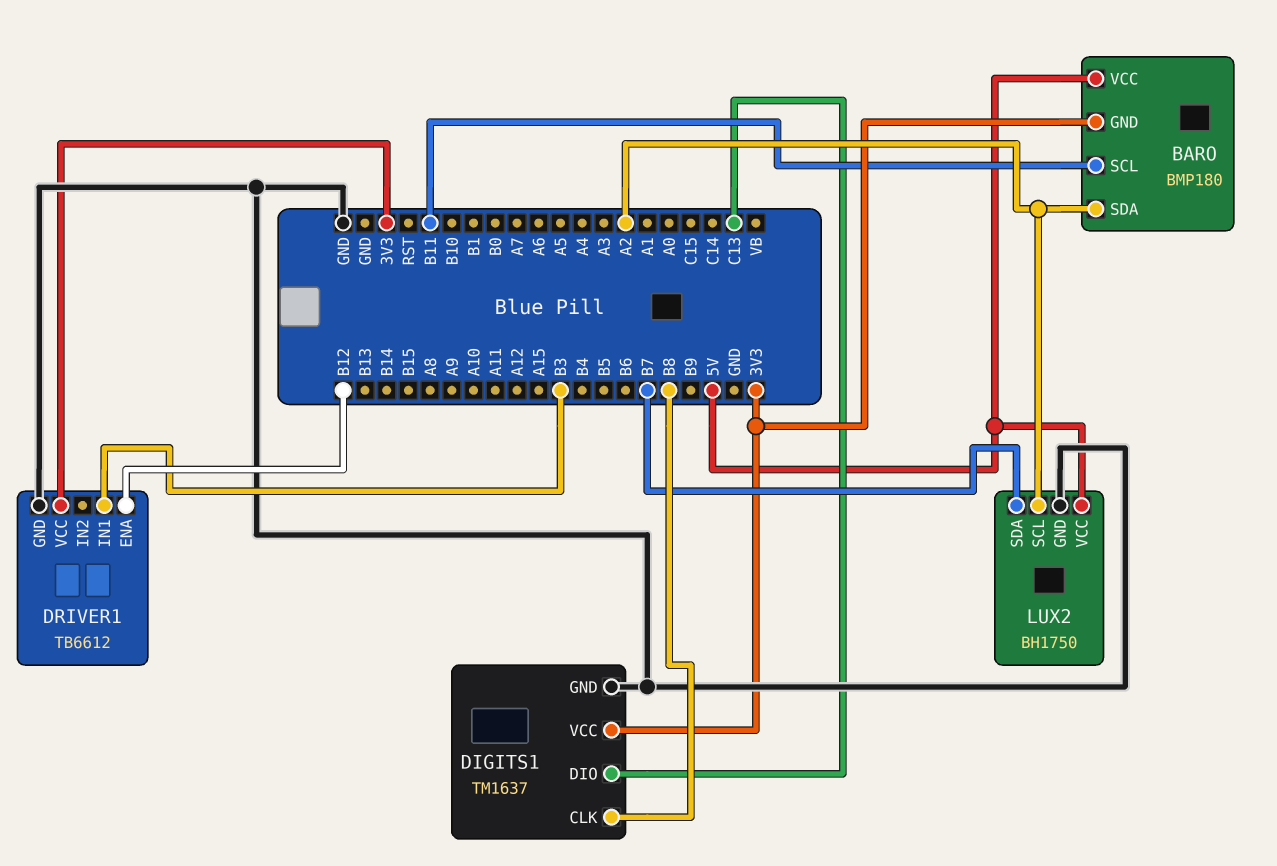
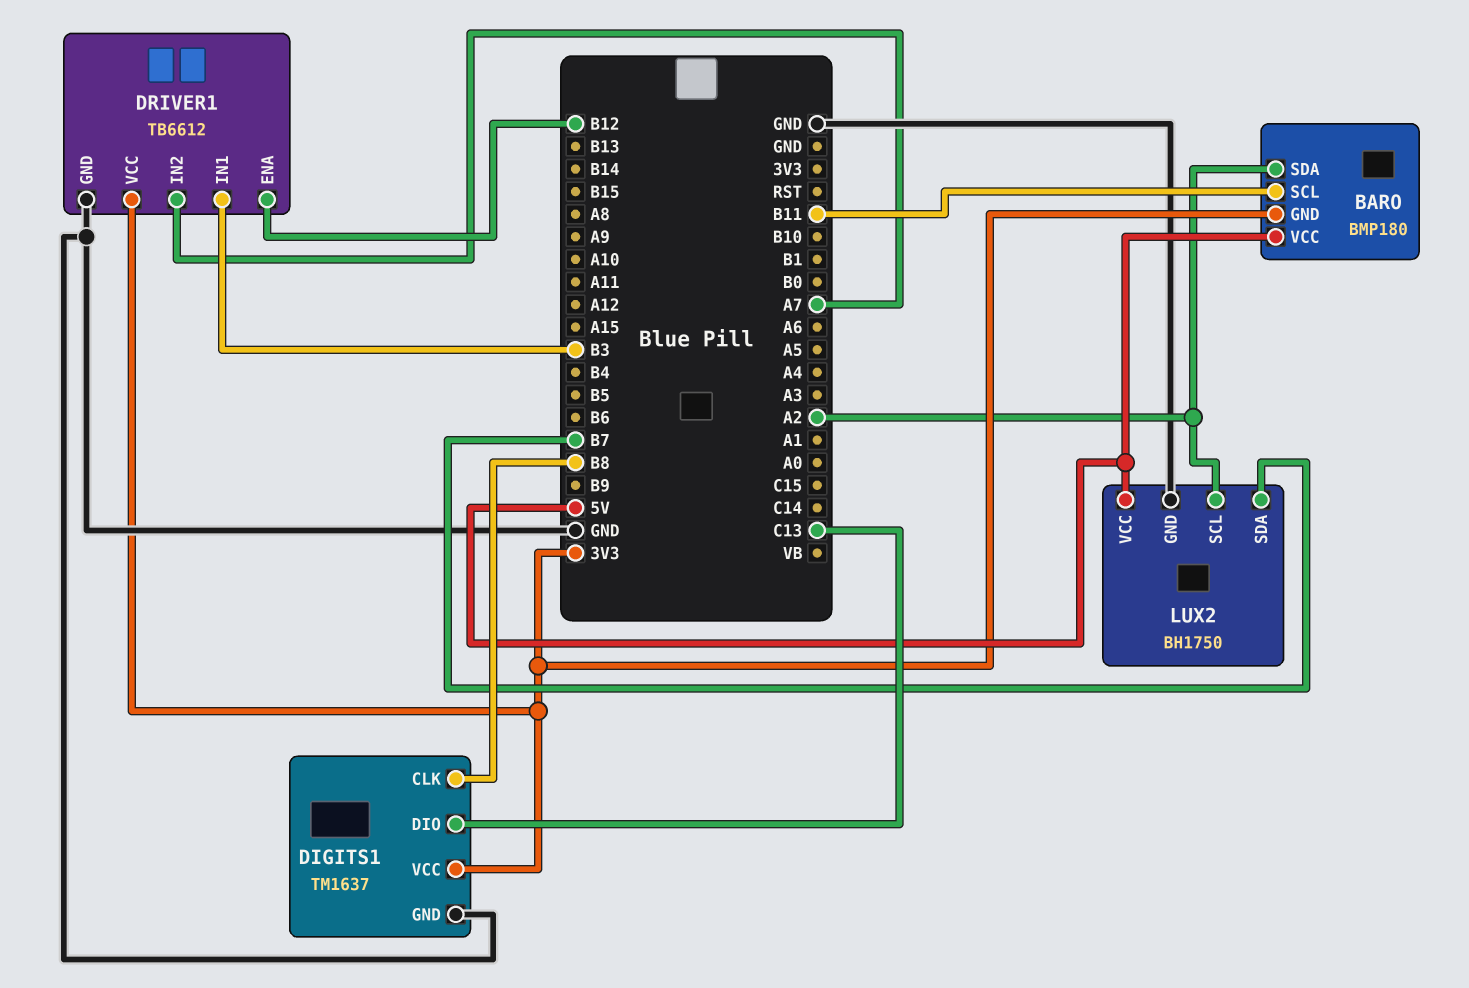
DRIVER1 pin IN2: none -> A7

